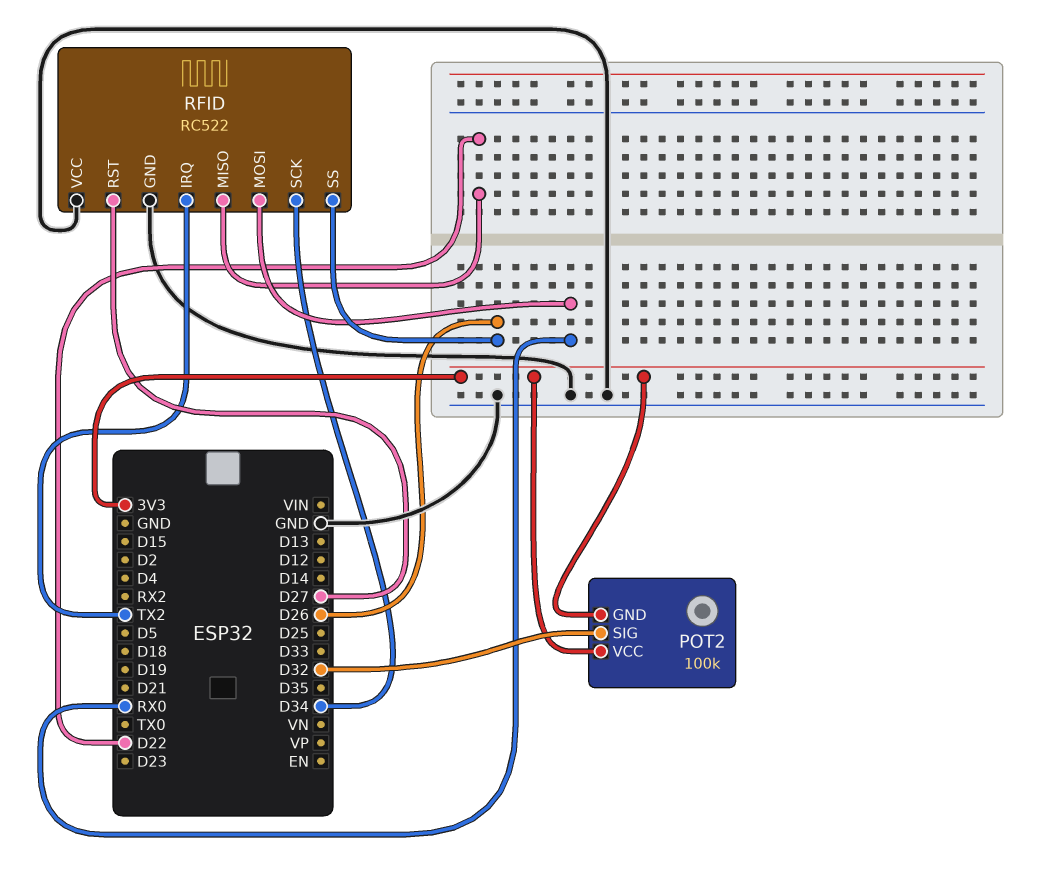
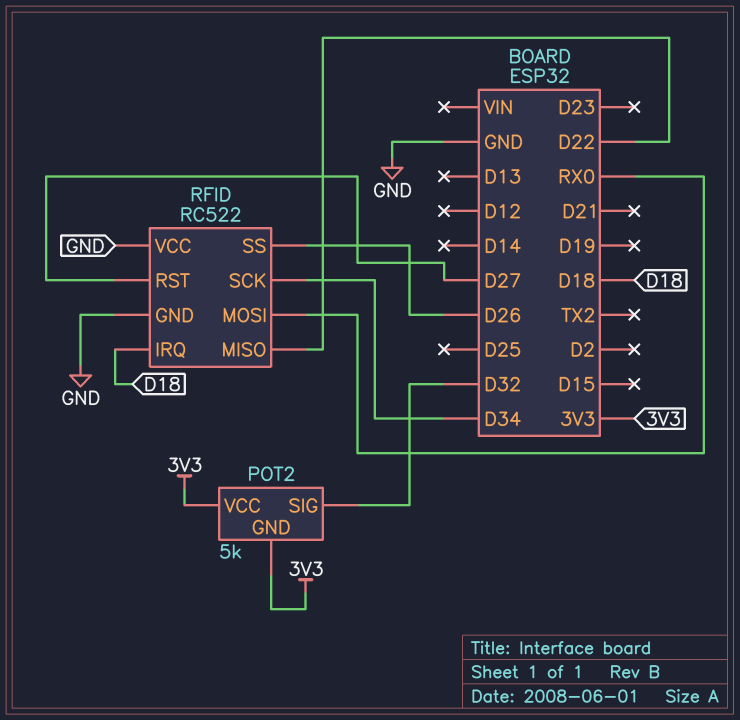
POT2: 100k -> 5k
RFID pin IRQ: TX2 -> D18

